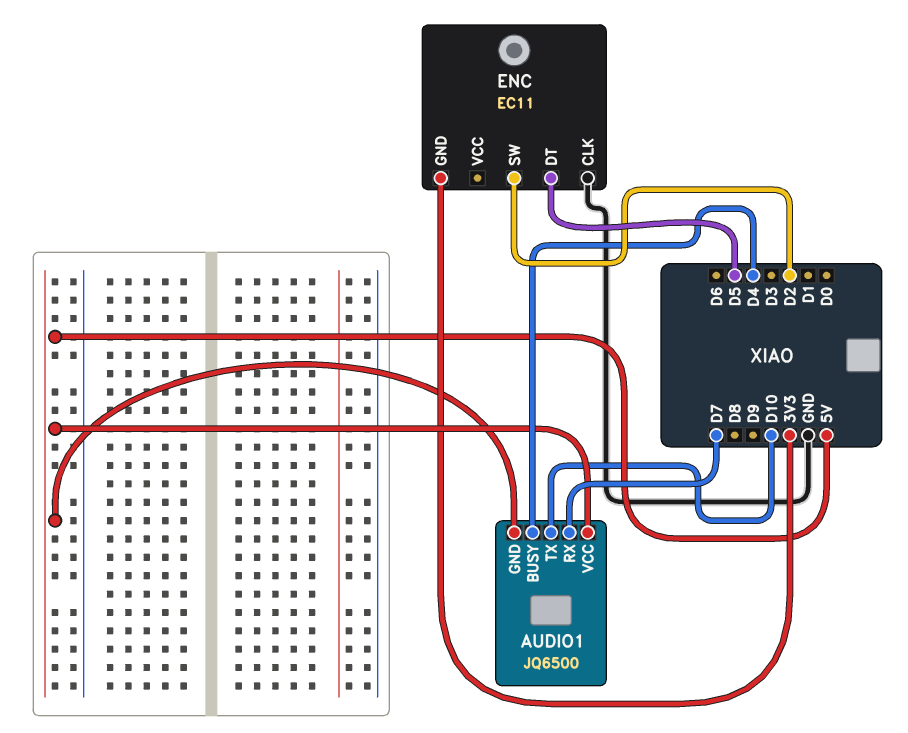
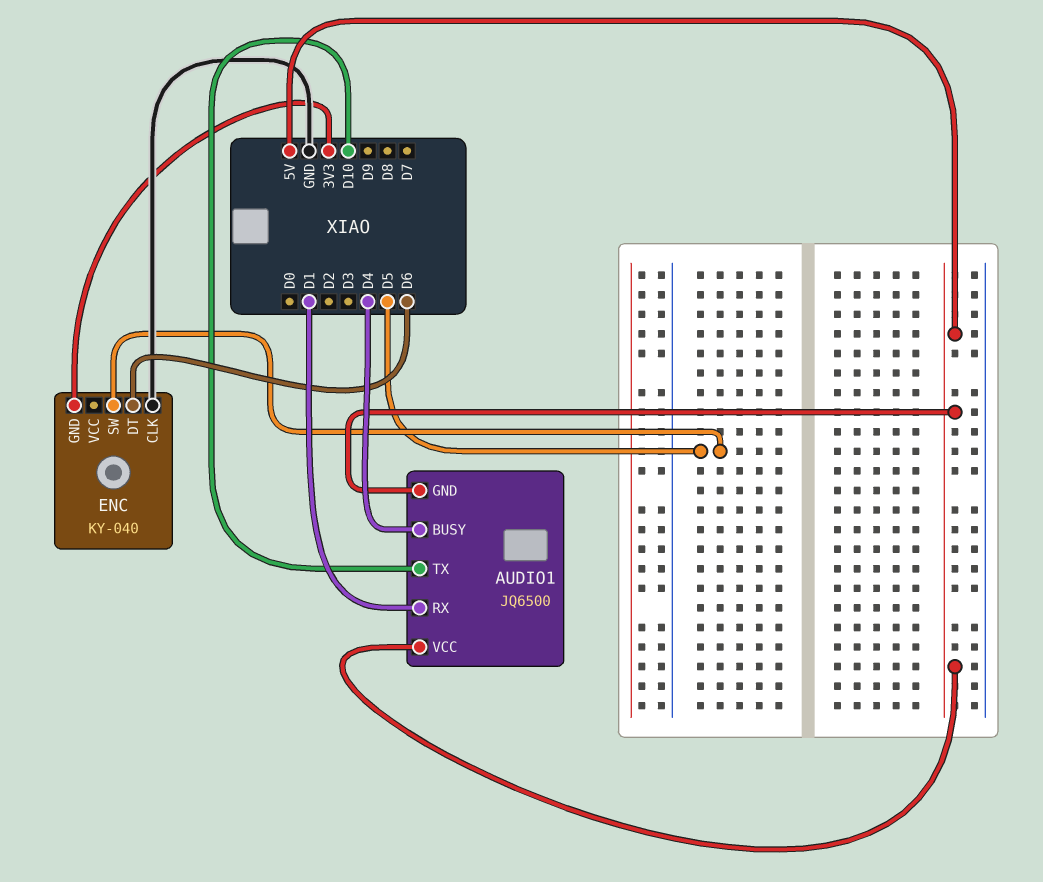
AUDIO1 pin RX: D7 -> D1
ENC: EC11 -> KY-040
ENC pin DT: D5 -> D6
ENC pin SW: D2 -> D5

